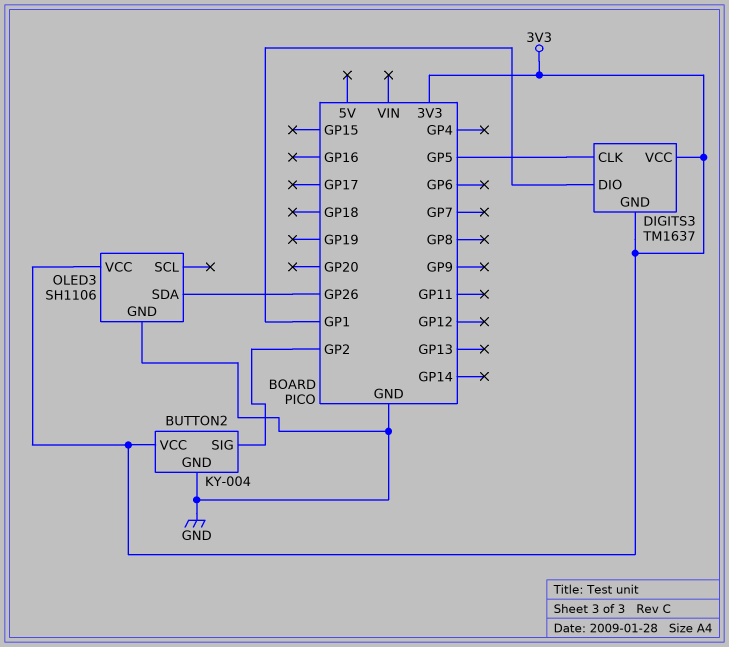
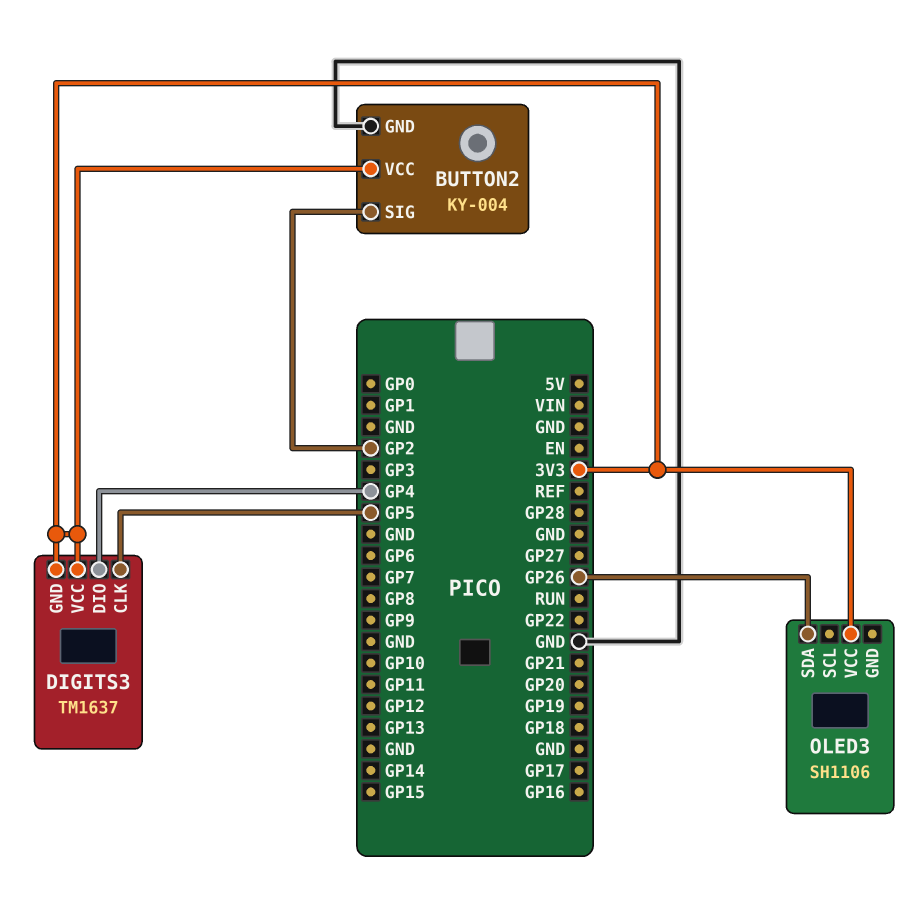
DIGITS3 pin DIO: GP1 -> GP4
OLED3 pin GND: GND -> none

